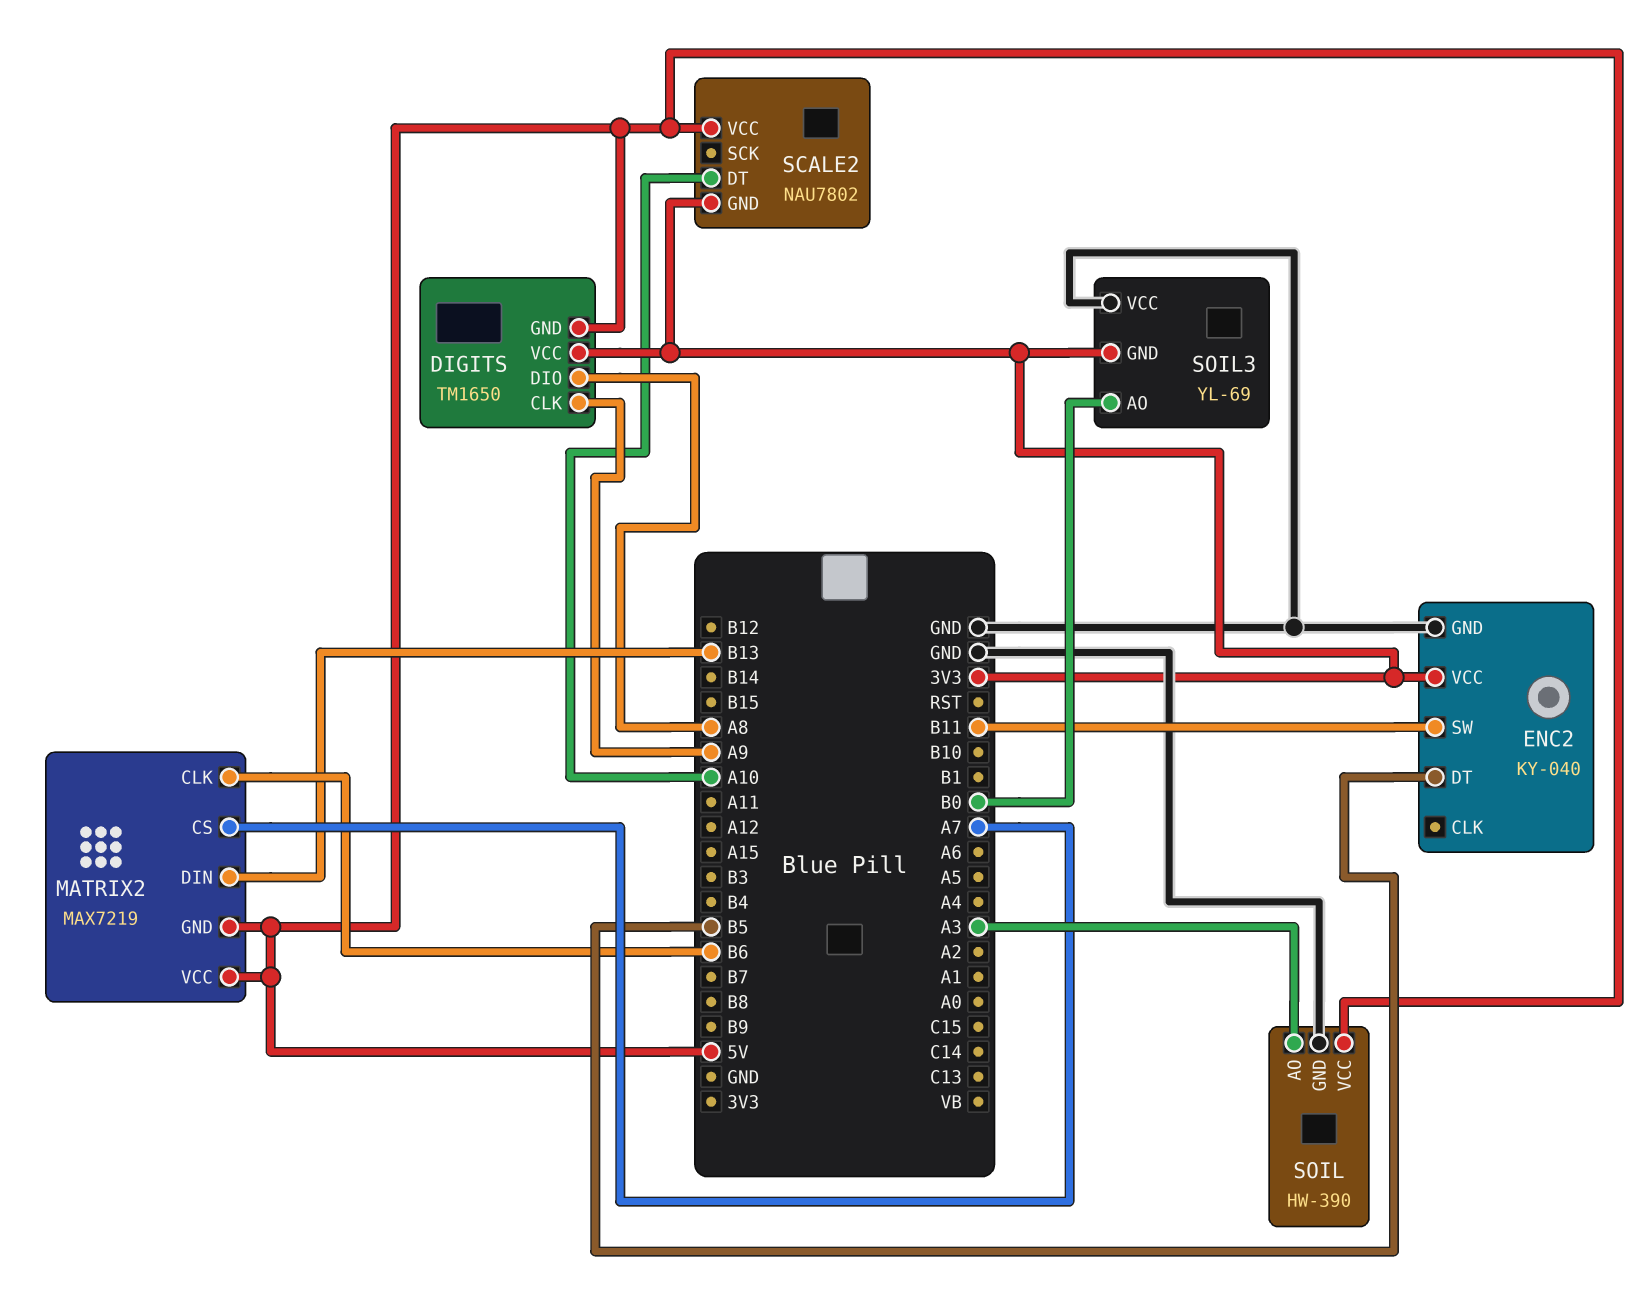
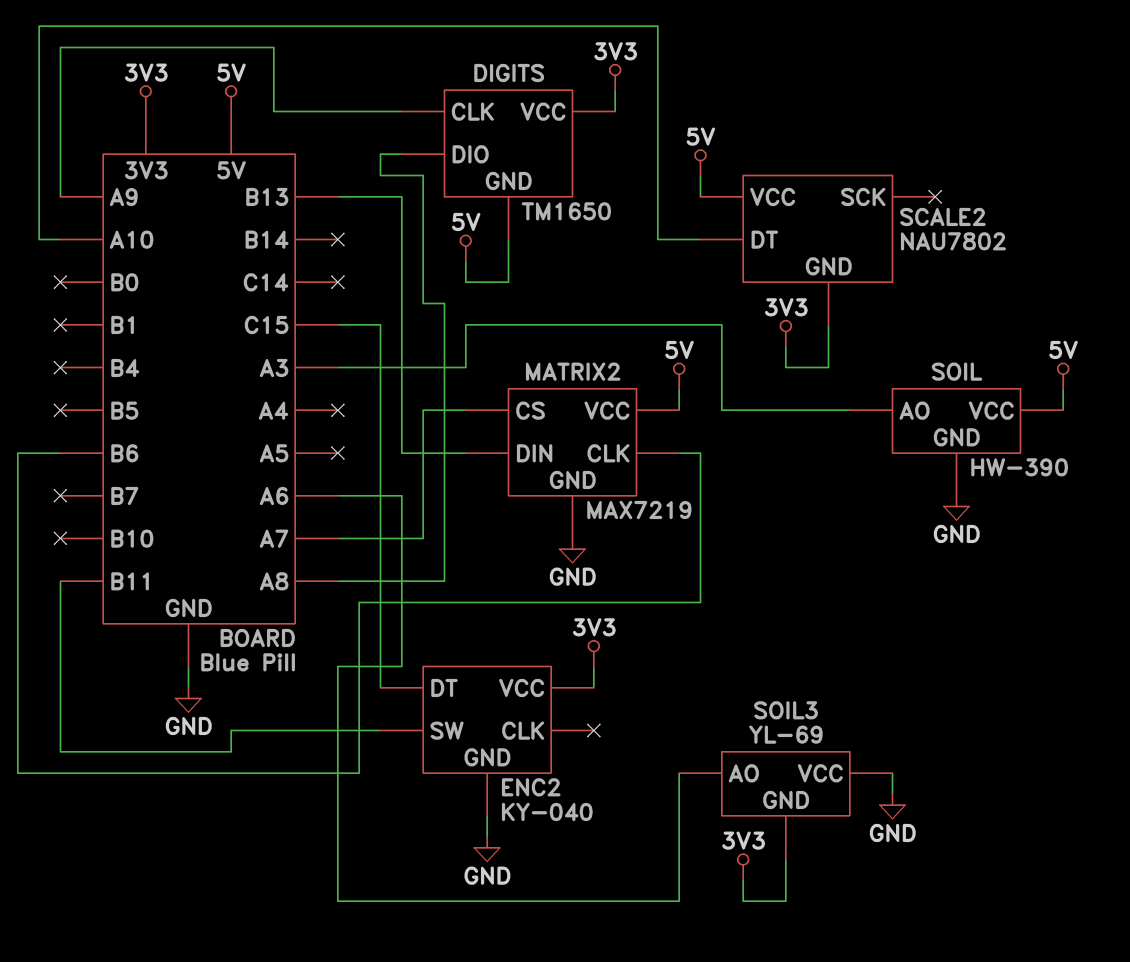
ENC2 pin DT: B5 -> C15
MATRIX2 pin GND: 5V -> GND
SOIL3 pin AO: B0 -> A6

